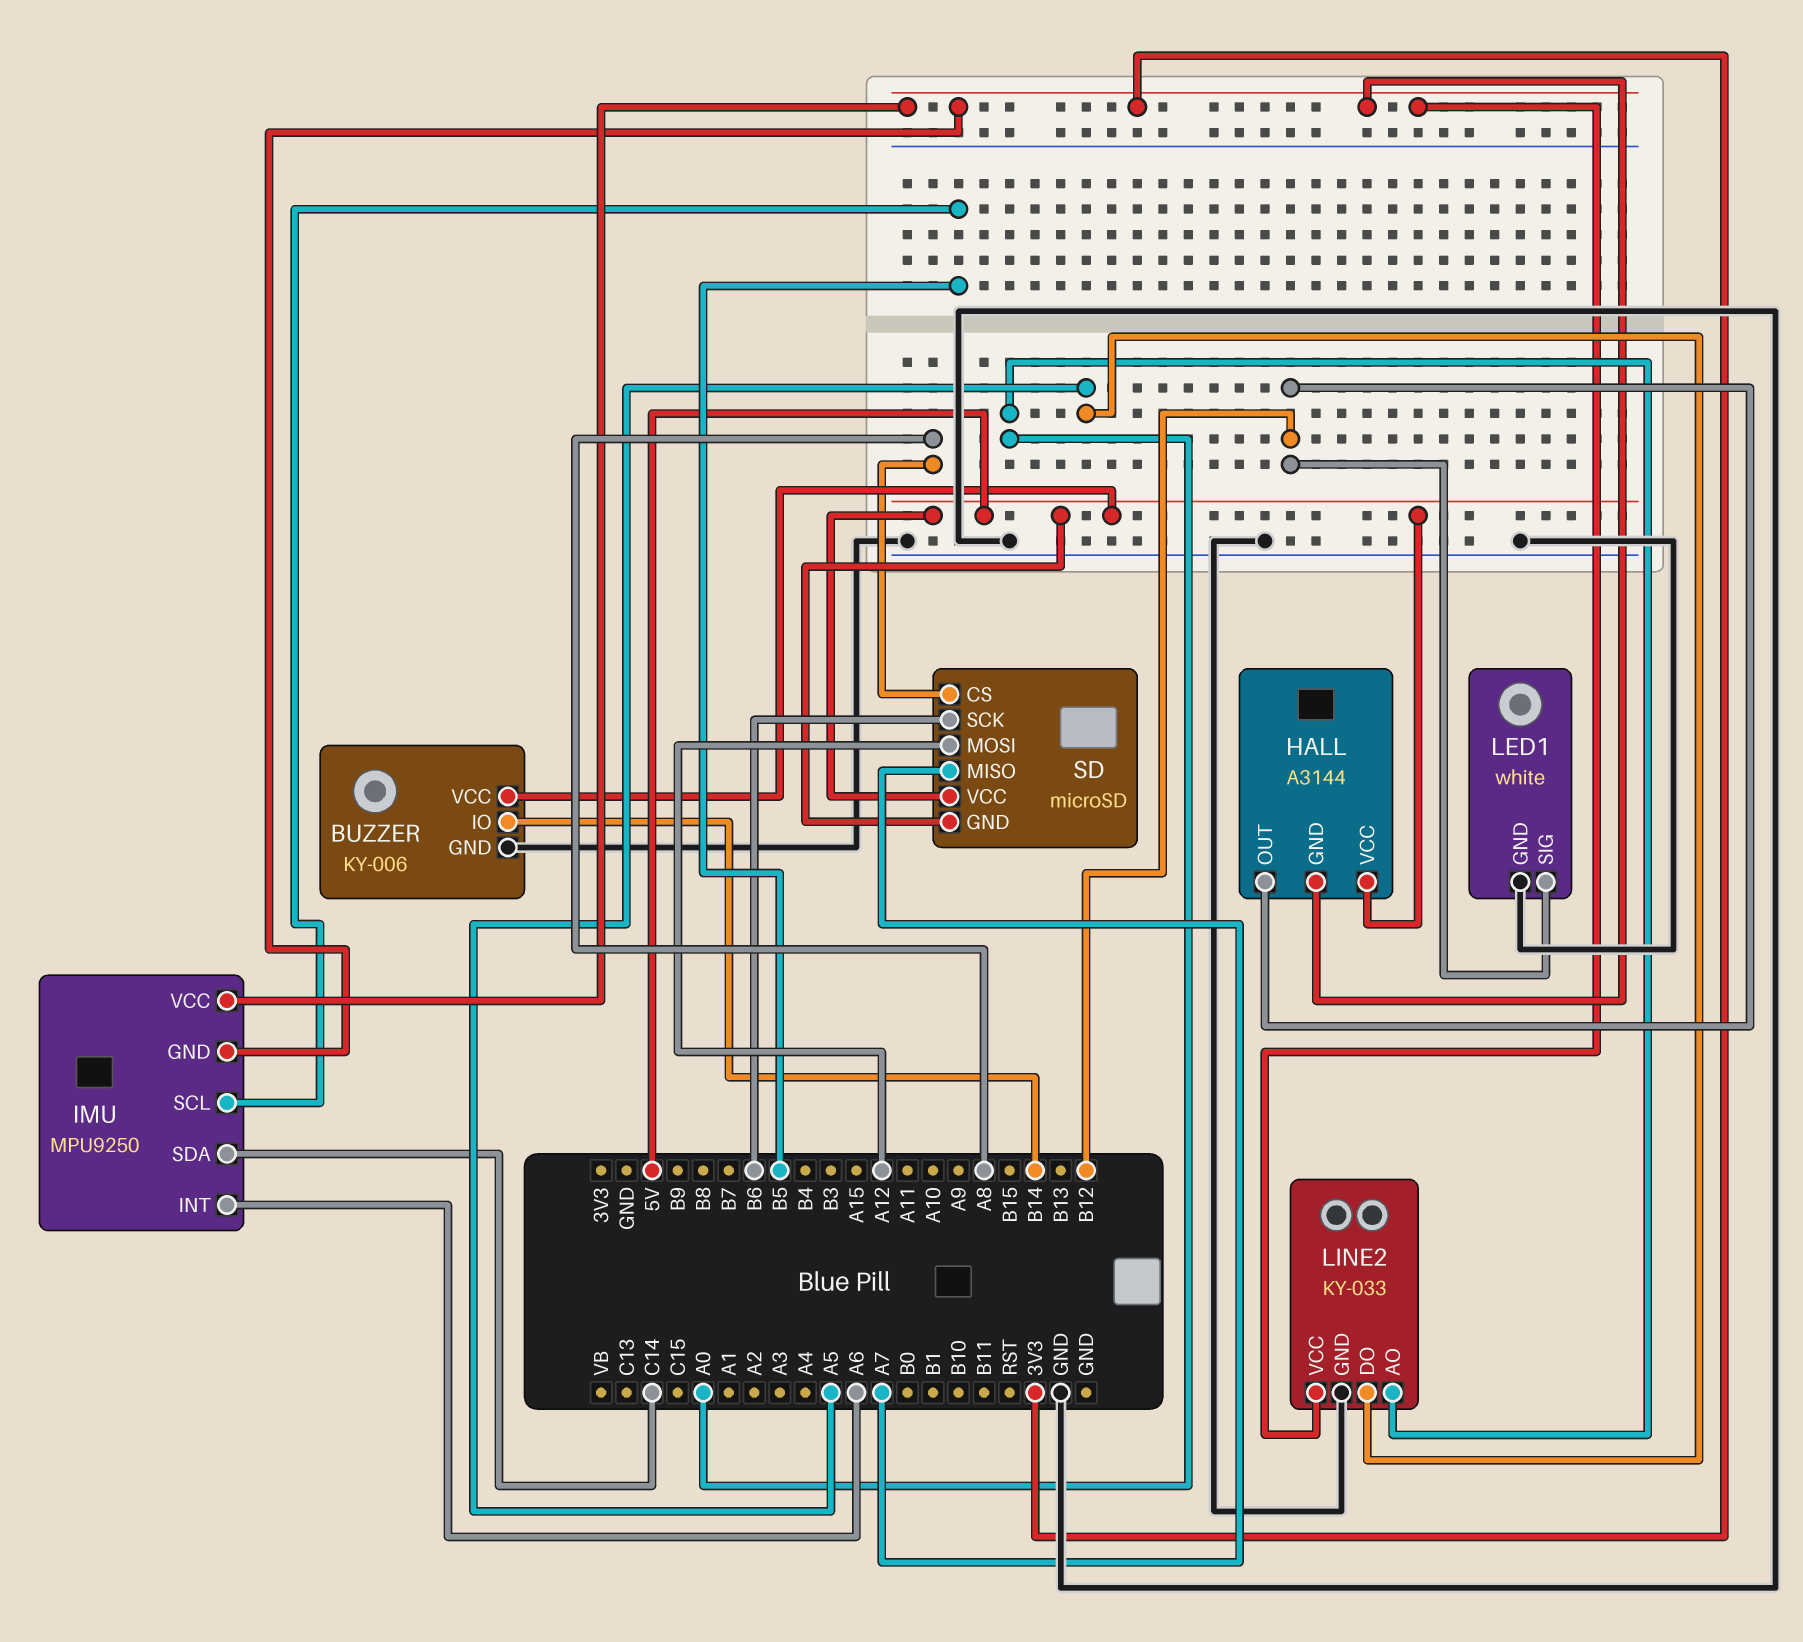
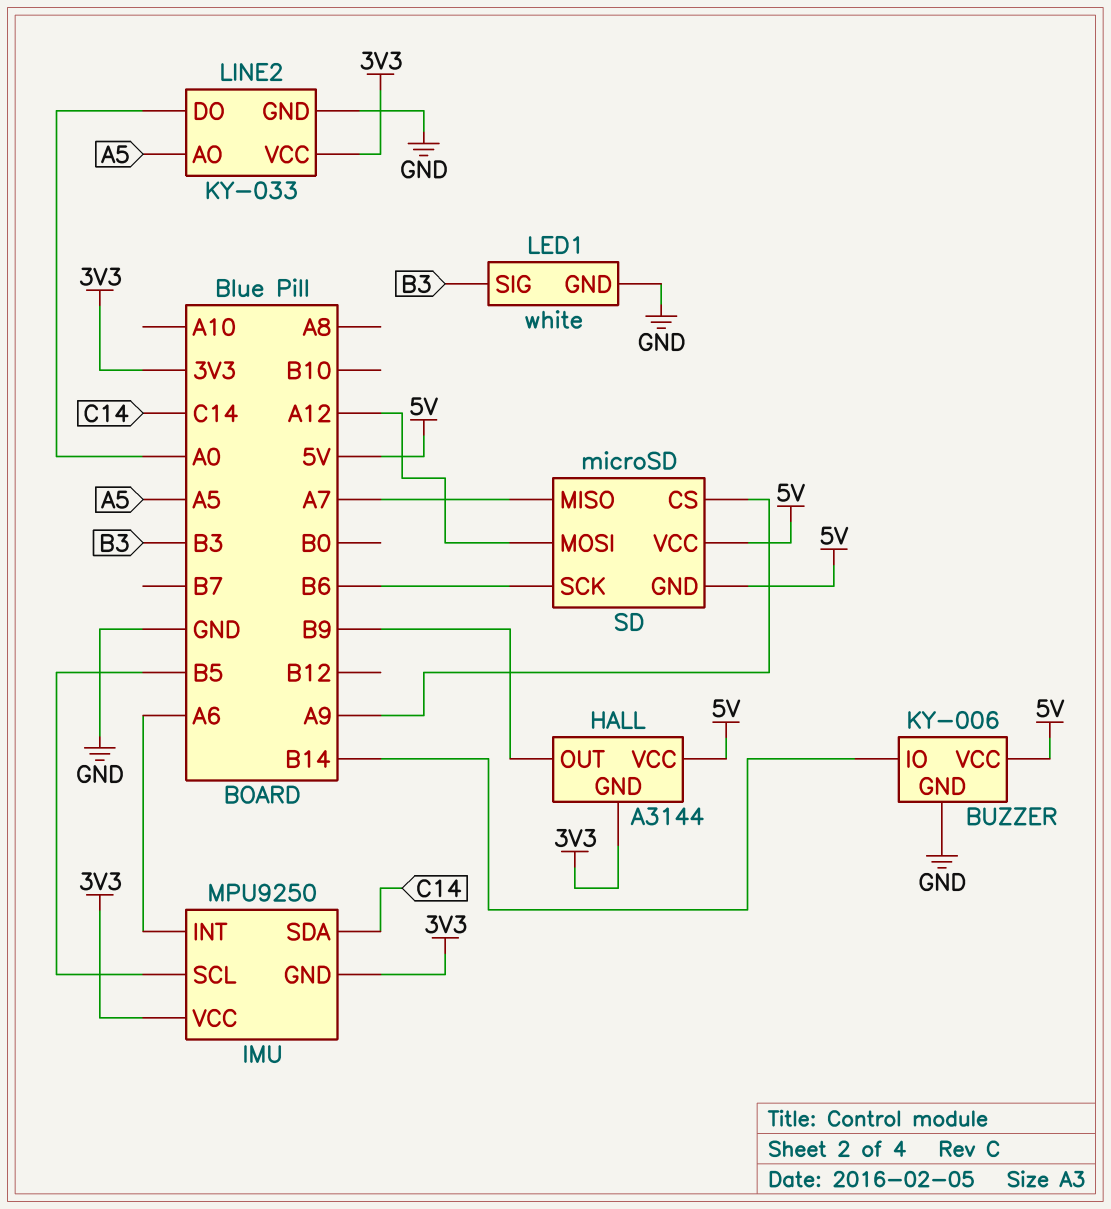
HALL pin OUT: B12 -> B9
LED1 pin SIG: B12 -> B3
LINE2 pin AO: A0 -> A5
LINE2 pin DO: A5 -> A0
SD pin CS: A8 -> A9

